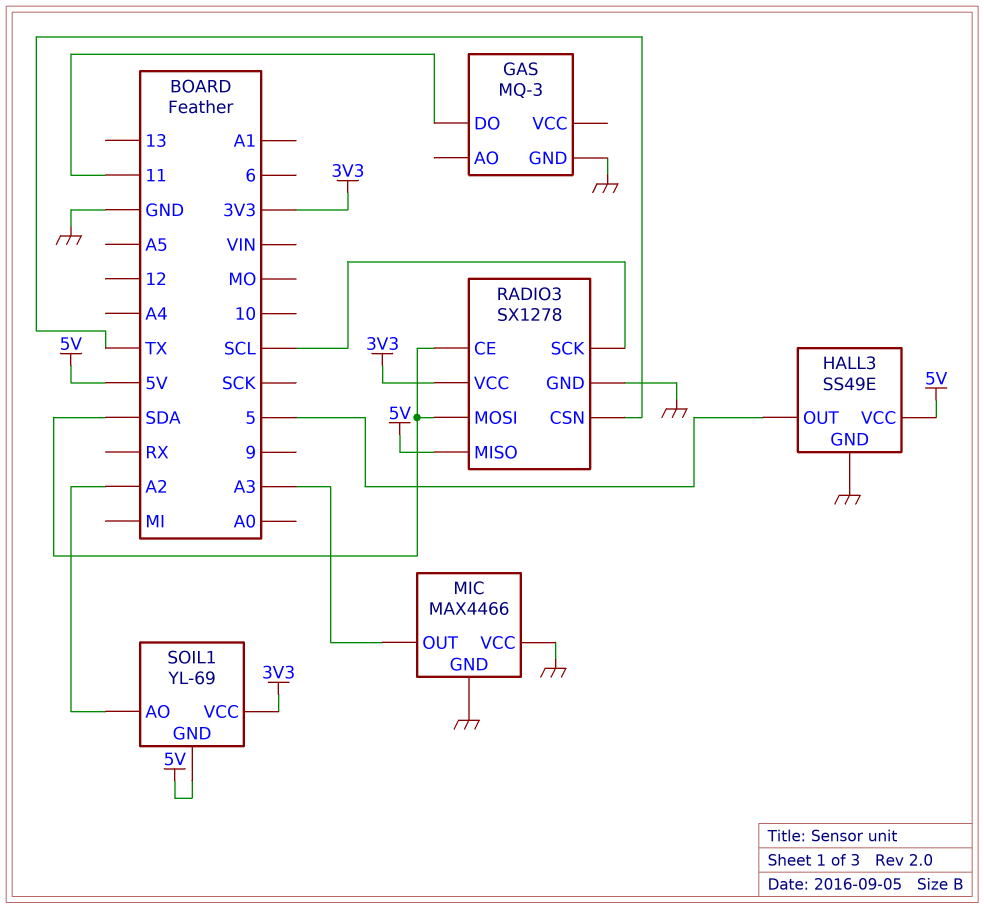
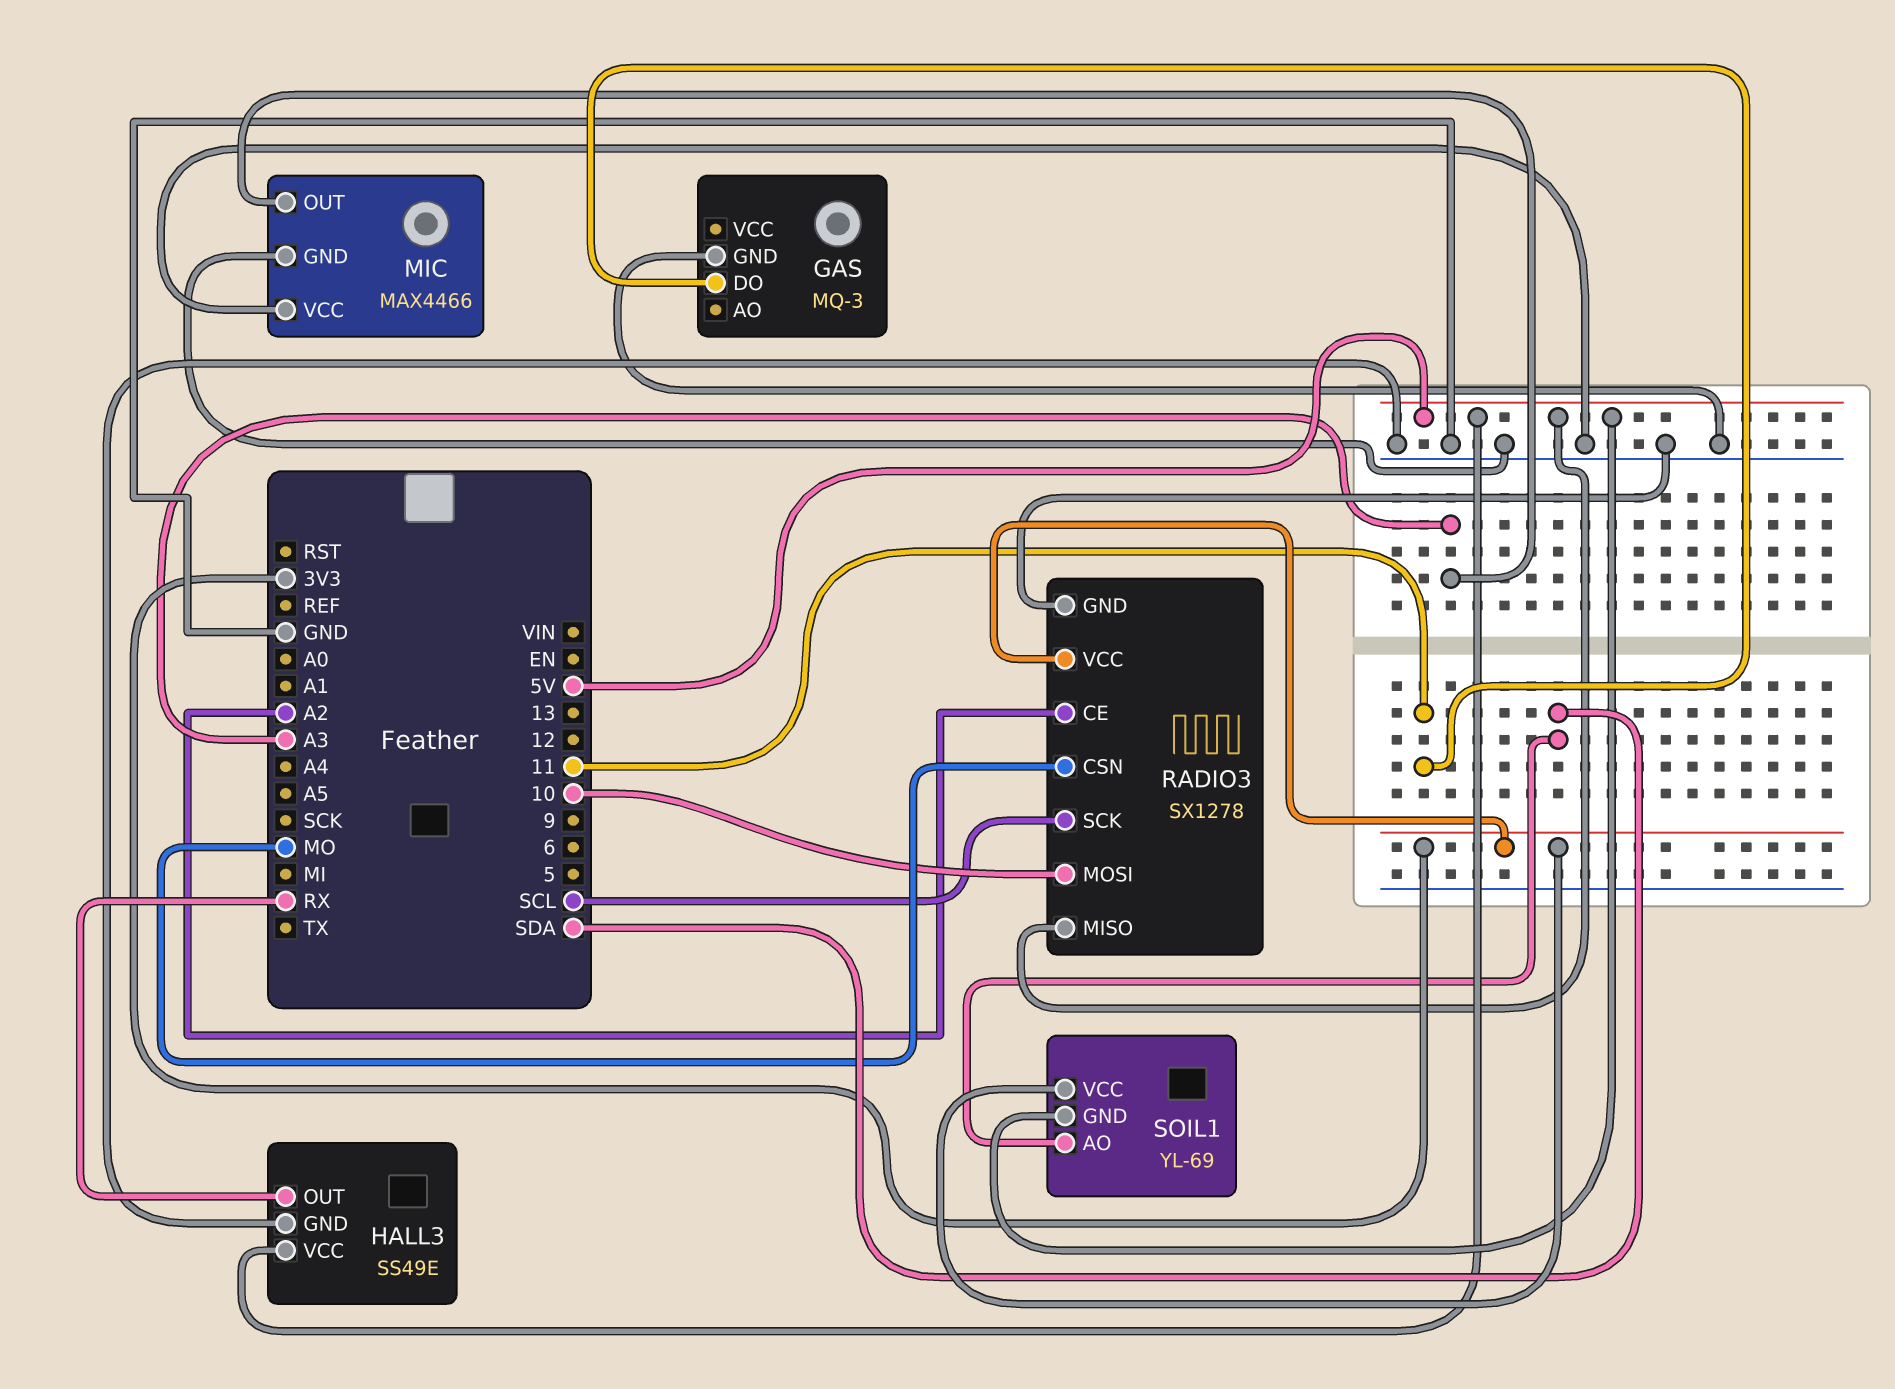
HALL3 pin OUT: 5 -> RX
RADIO3 pin CE: SDA -> A2
RADIO3 pin CSN: TX -> MO
RADIO3 pin MOSI: SDA -> 10
SOIL1 pin AO: A2 -> SDA

